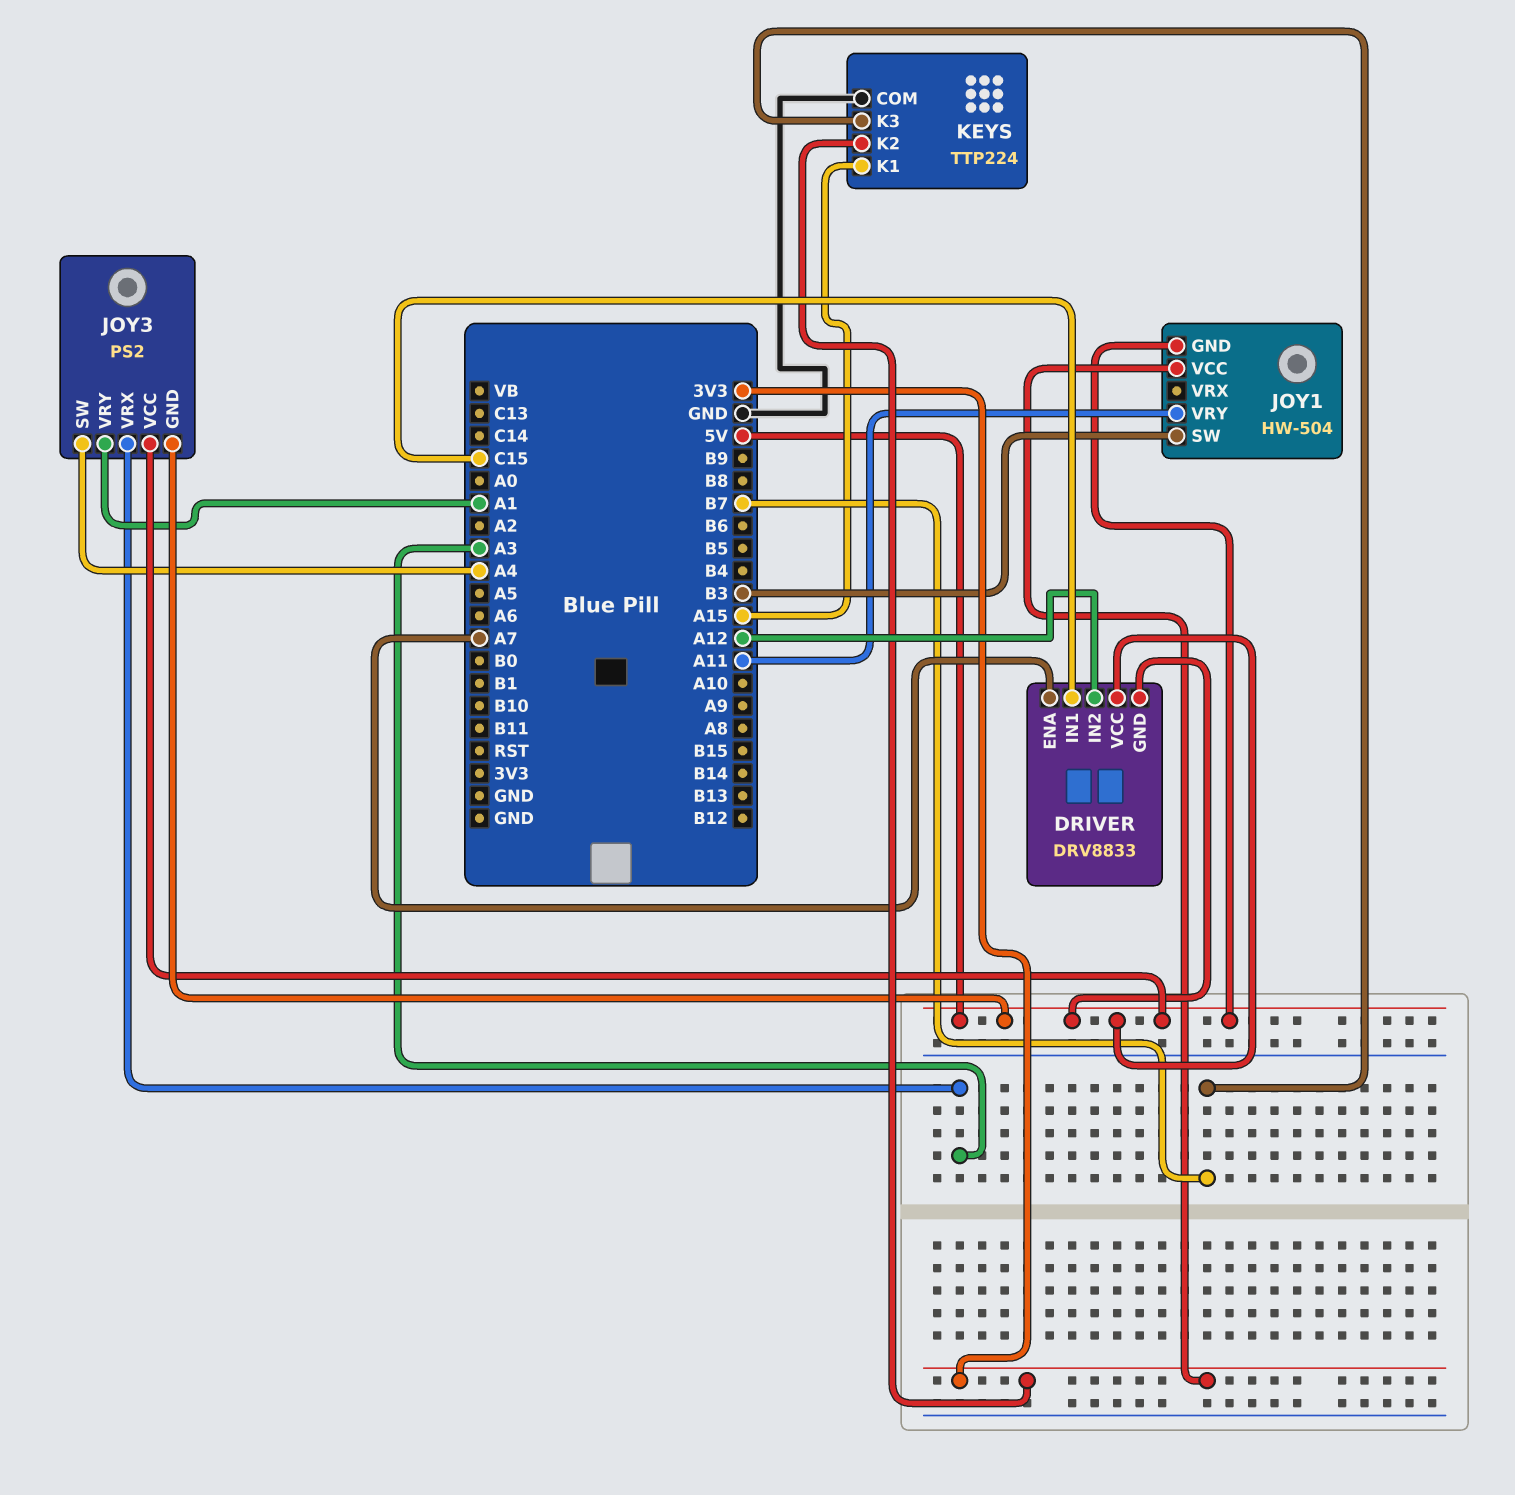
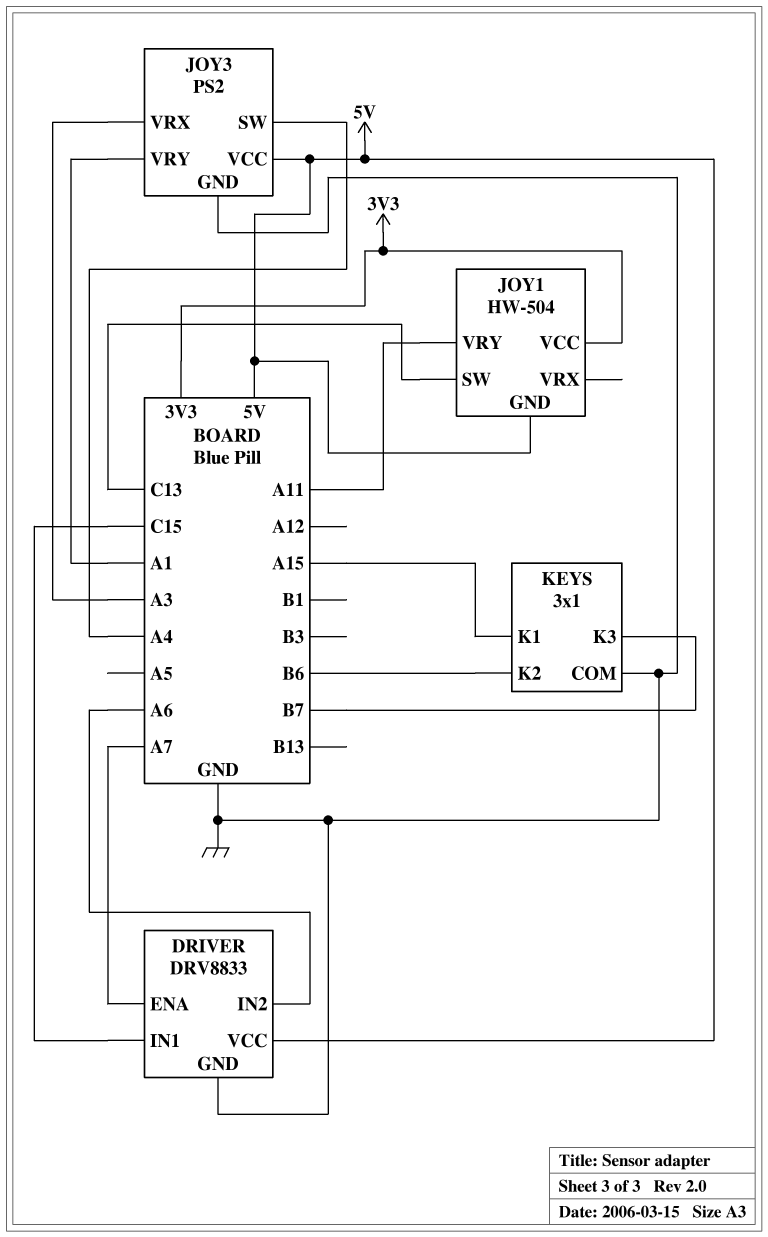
DRIVER pin GND: 5V -> GND
DRIVER pin IN2: A12 -> A6
JOY1 pin SW: B3 -> C13
JOY3 pin GND: 5V -> GND
KEYS: TTP224 -> 3x1
KEYS pin K2: 3V3 -> B6

